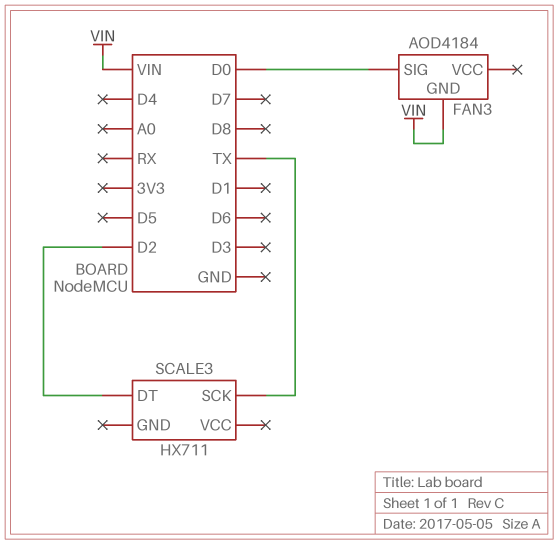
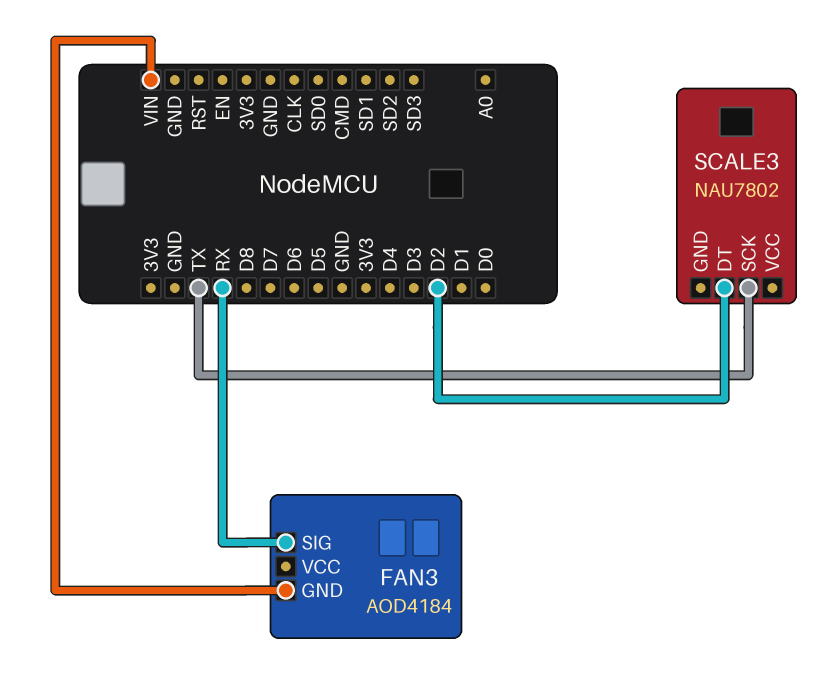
FAN3 pin SIG: D0 -> RX
SCALE3: HX711 -> NAU7802

